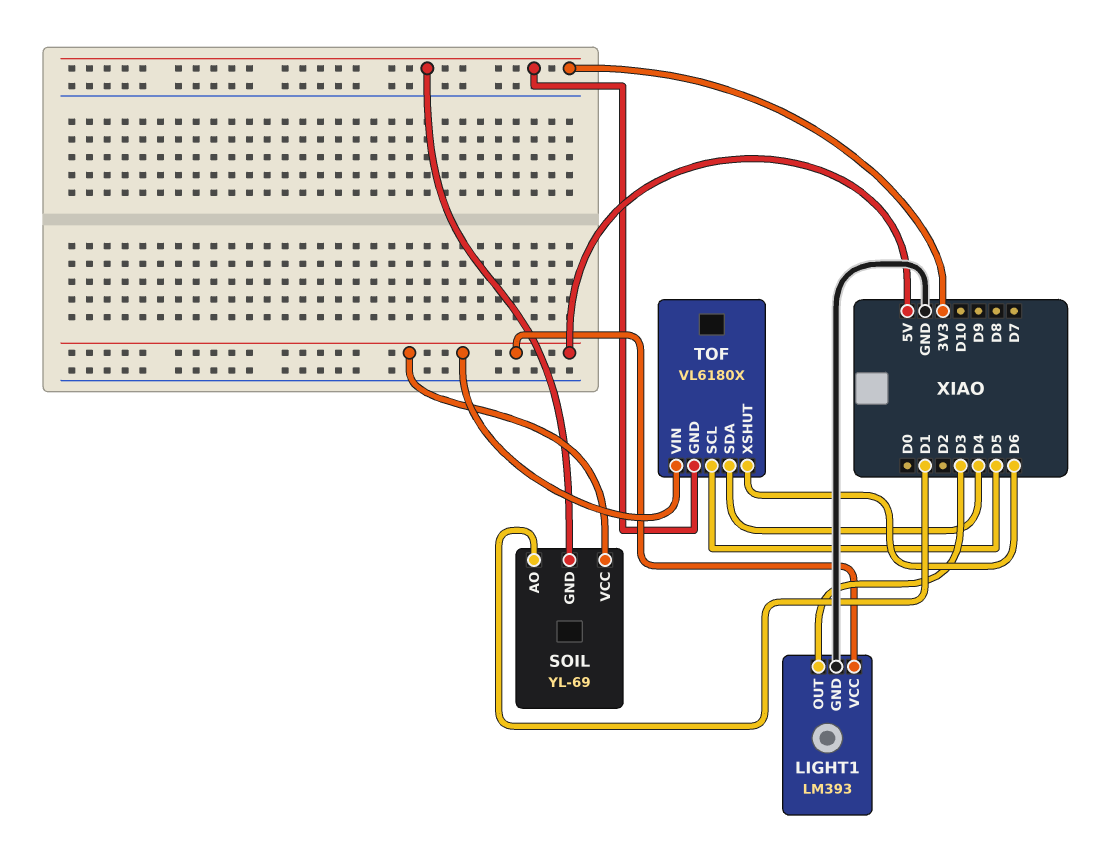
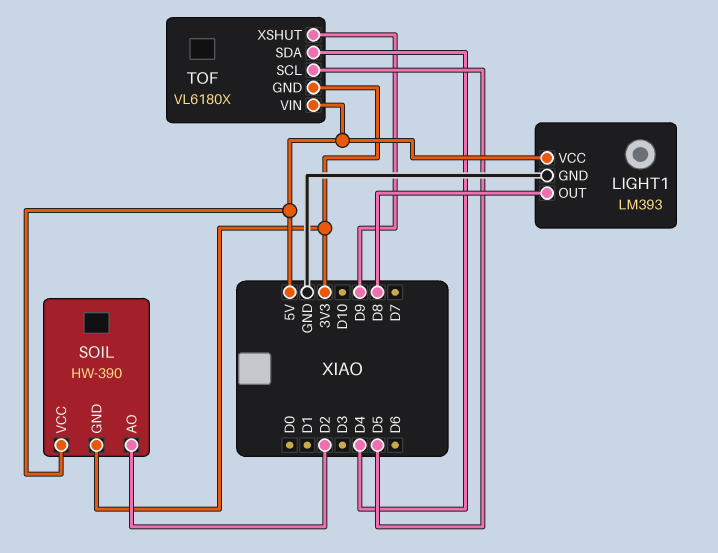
LIGHT1 pin OUT: D3 -> D8
SOIL: YL-69 -> HW-390
SOIL pin AO: D1 -> D2
TOF pin XSHUT: D6 -> D9

